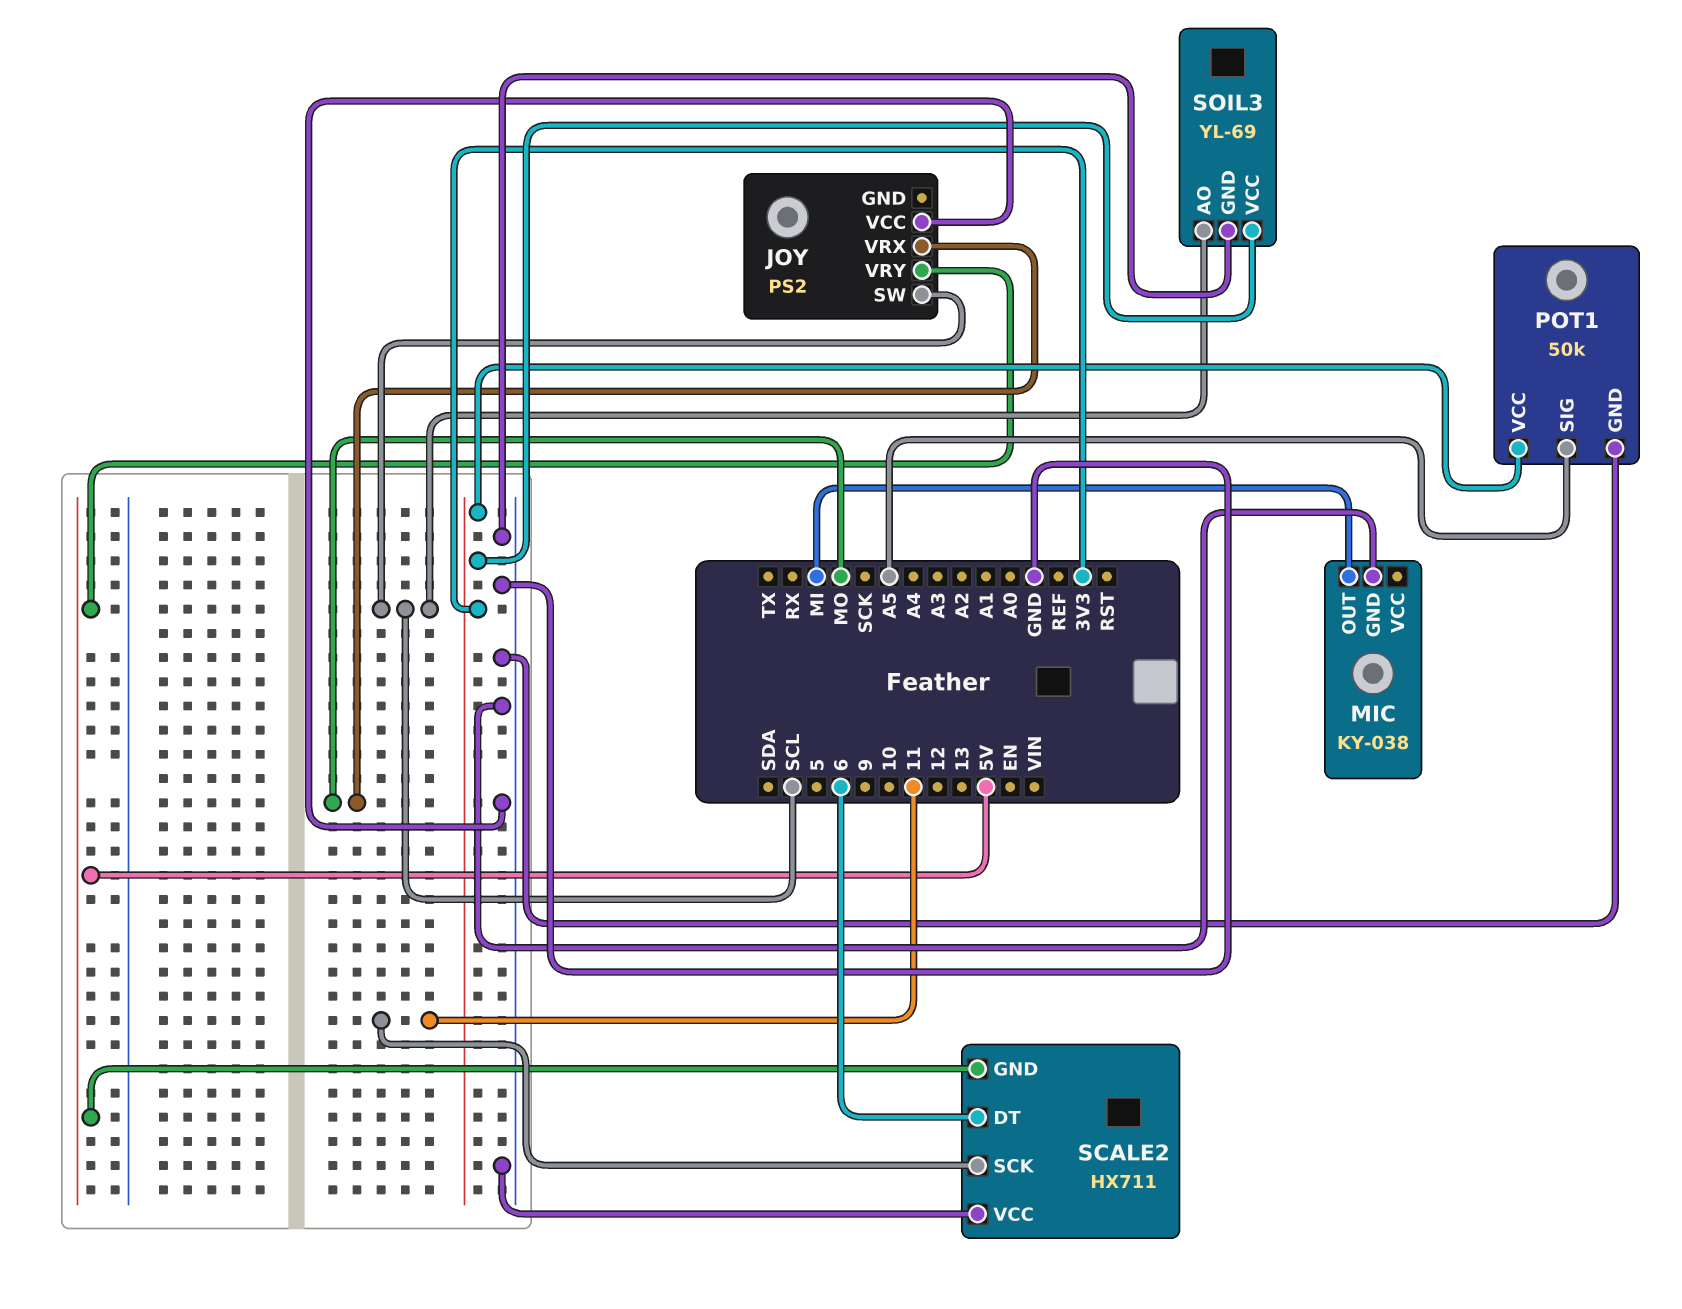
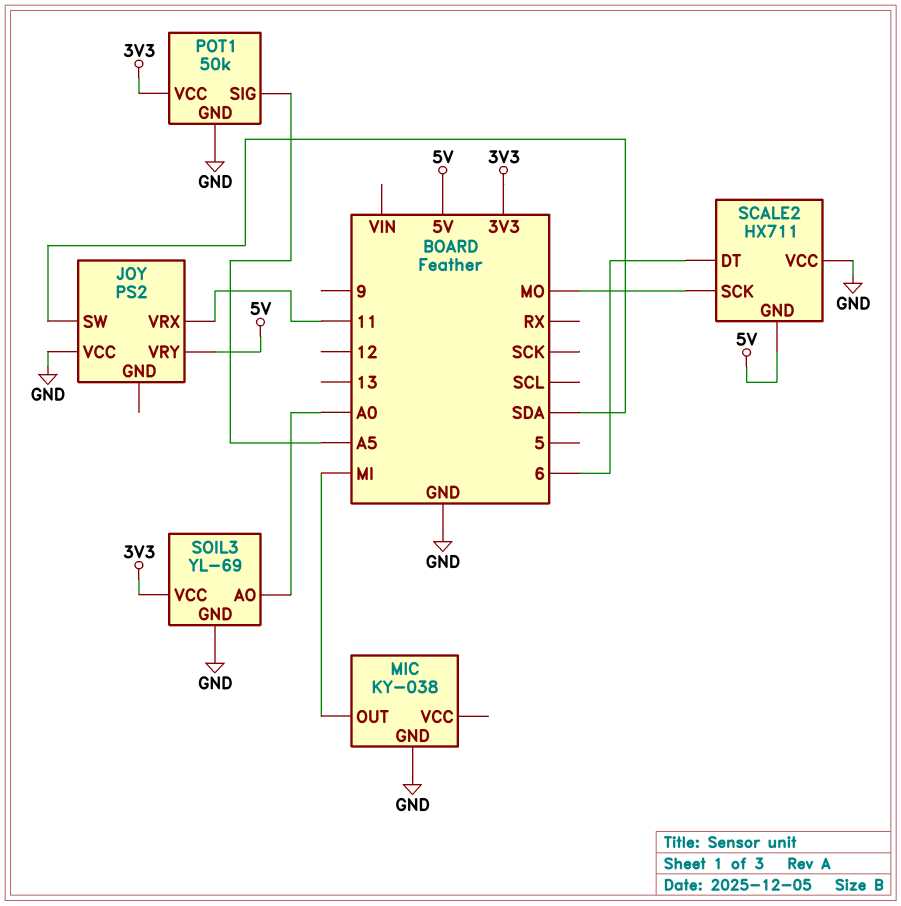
JOY pin SW: SCL -> SDA
JOY pin VRX: MO -> 11
SCALE2 pin SCK: 11 -> MO
SOIL3 pin AO: SCL -> A0

